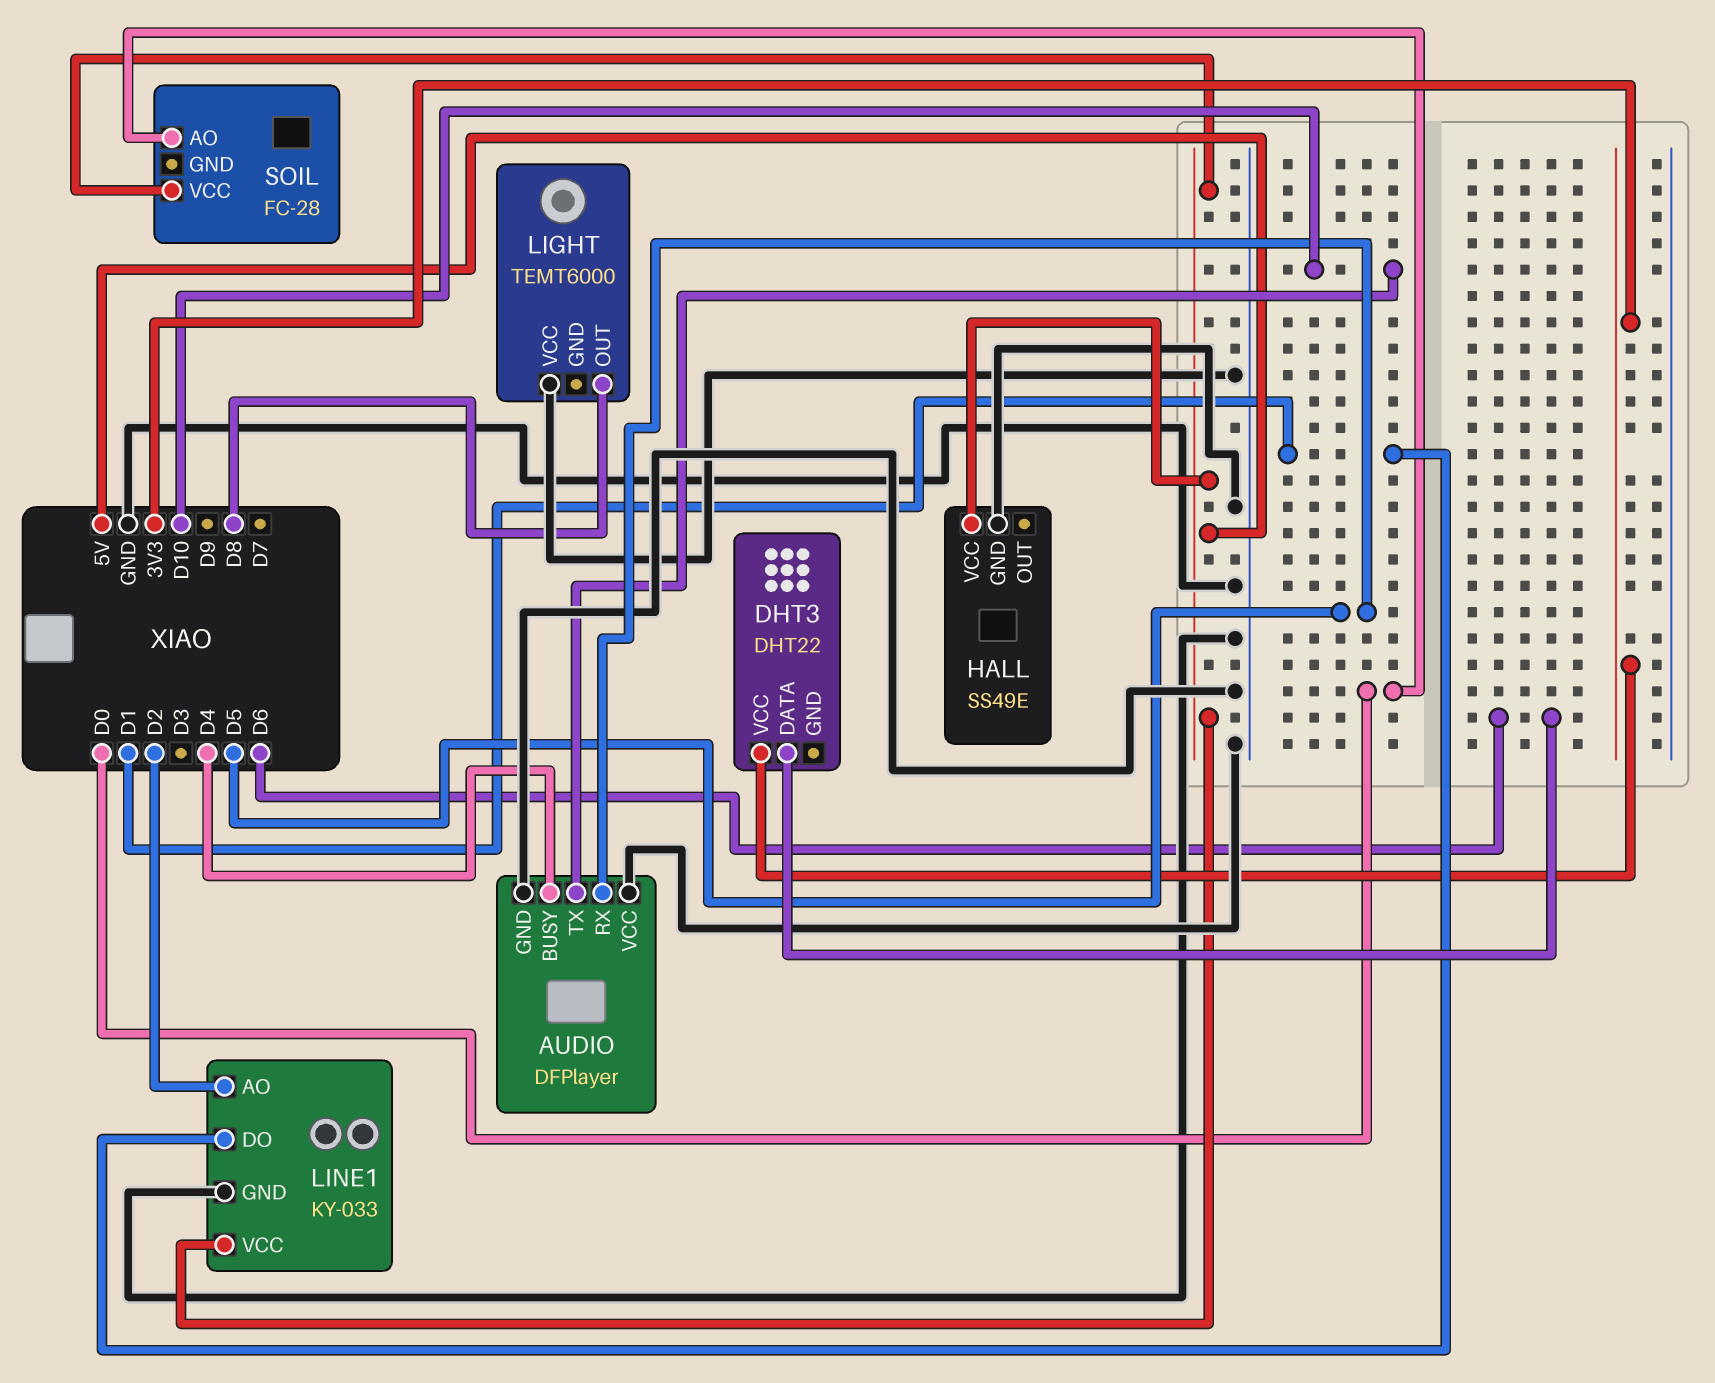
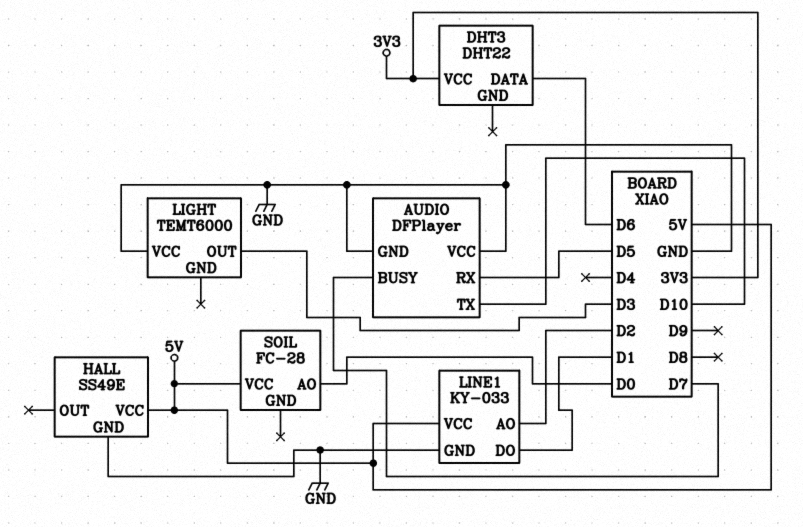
AUDIO pin BUSY: D4 -> D7
LIGHT pin OUT: D8 -> D3

